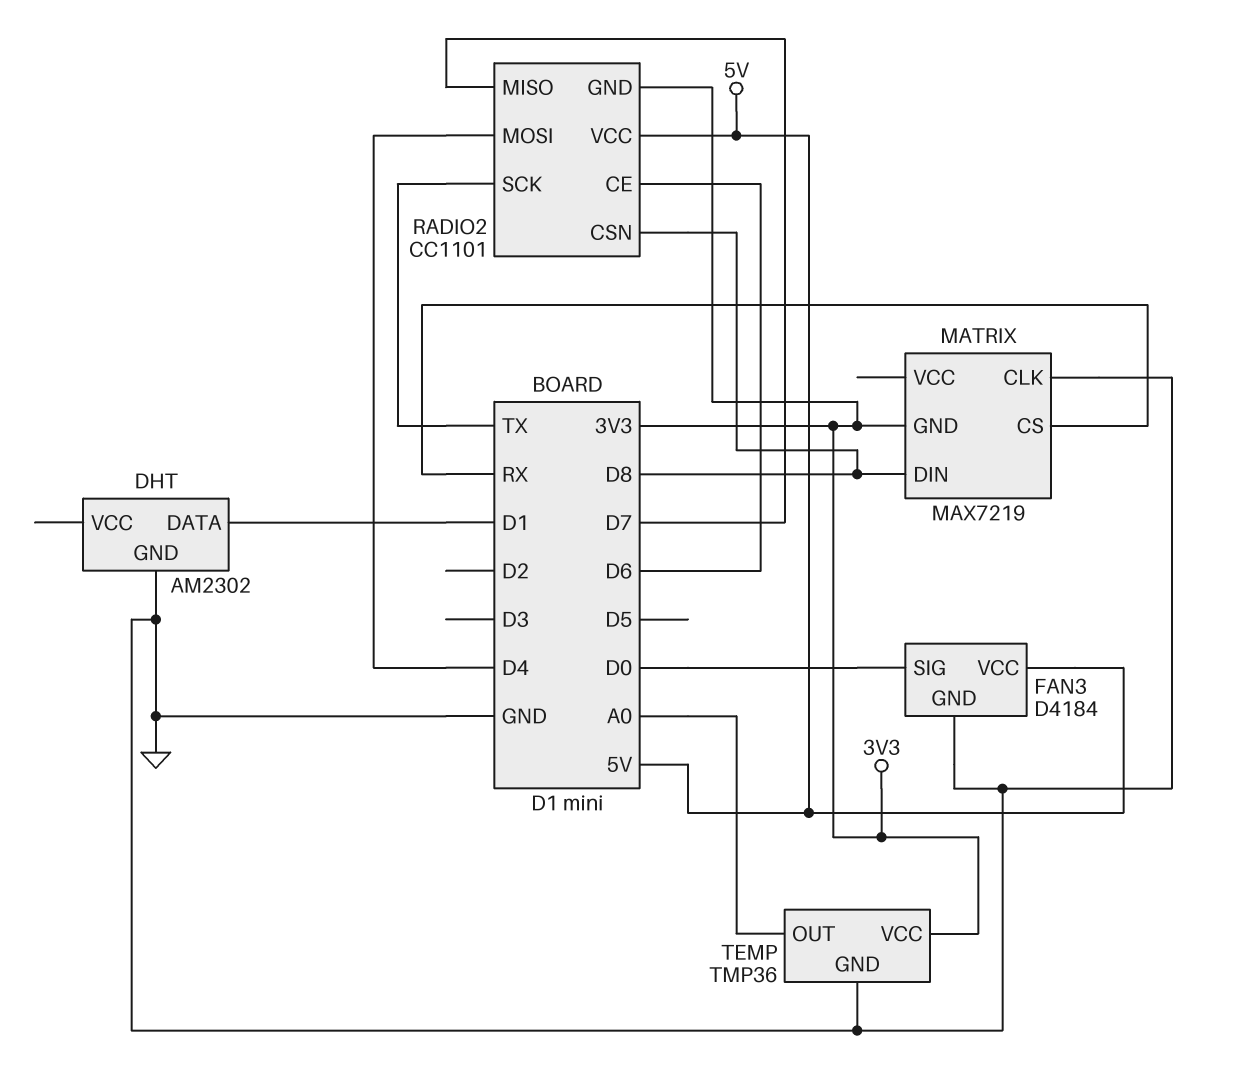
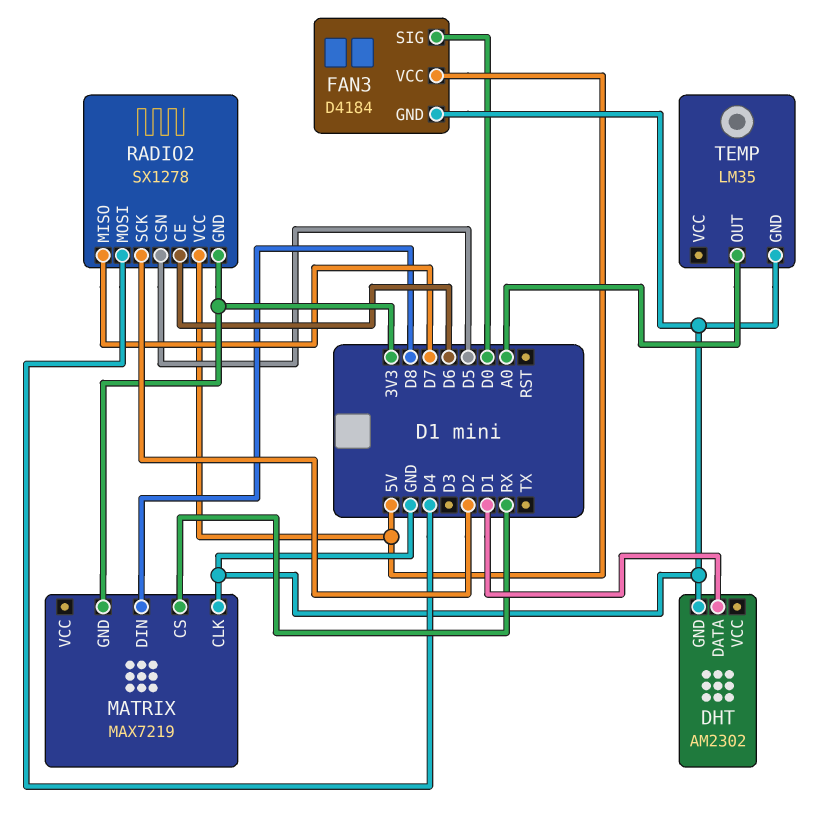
RADIO2: CC1101 -> SX1278
RADIO2 pin CSN: D8 -> D5
RADIO2 pin SCK: TX -> D2
TEMP: TMP36 -> LM35
TEMP pin VCC: 3V3 -> none

